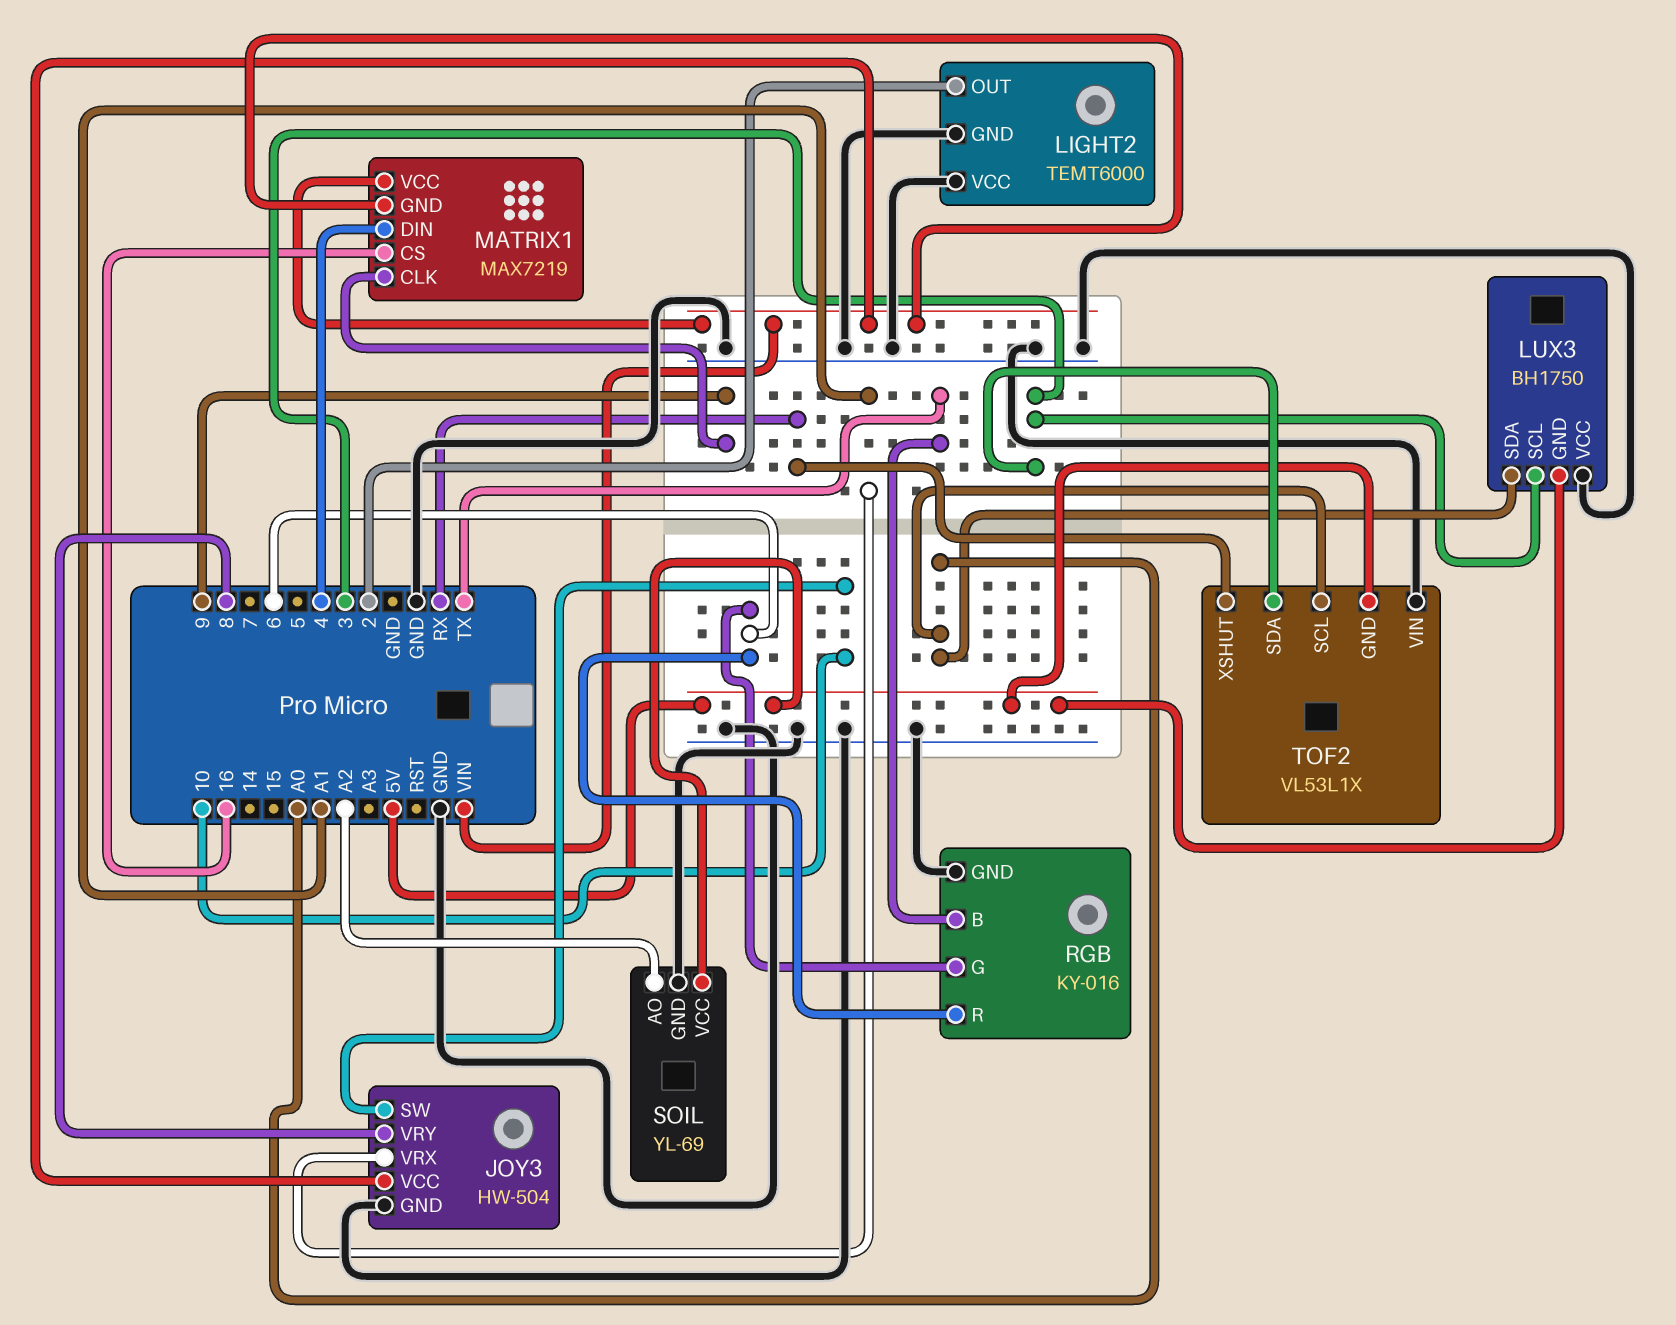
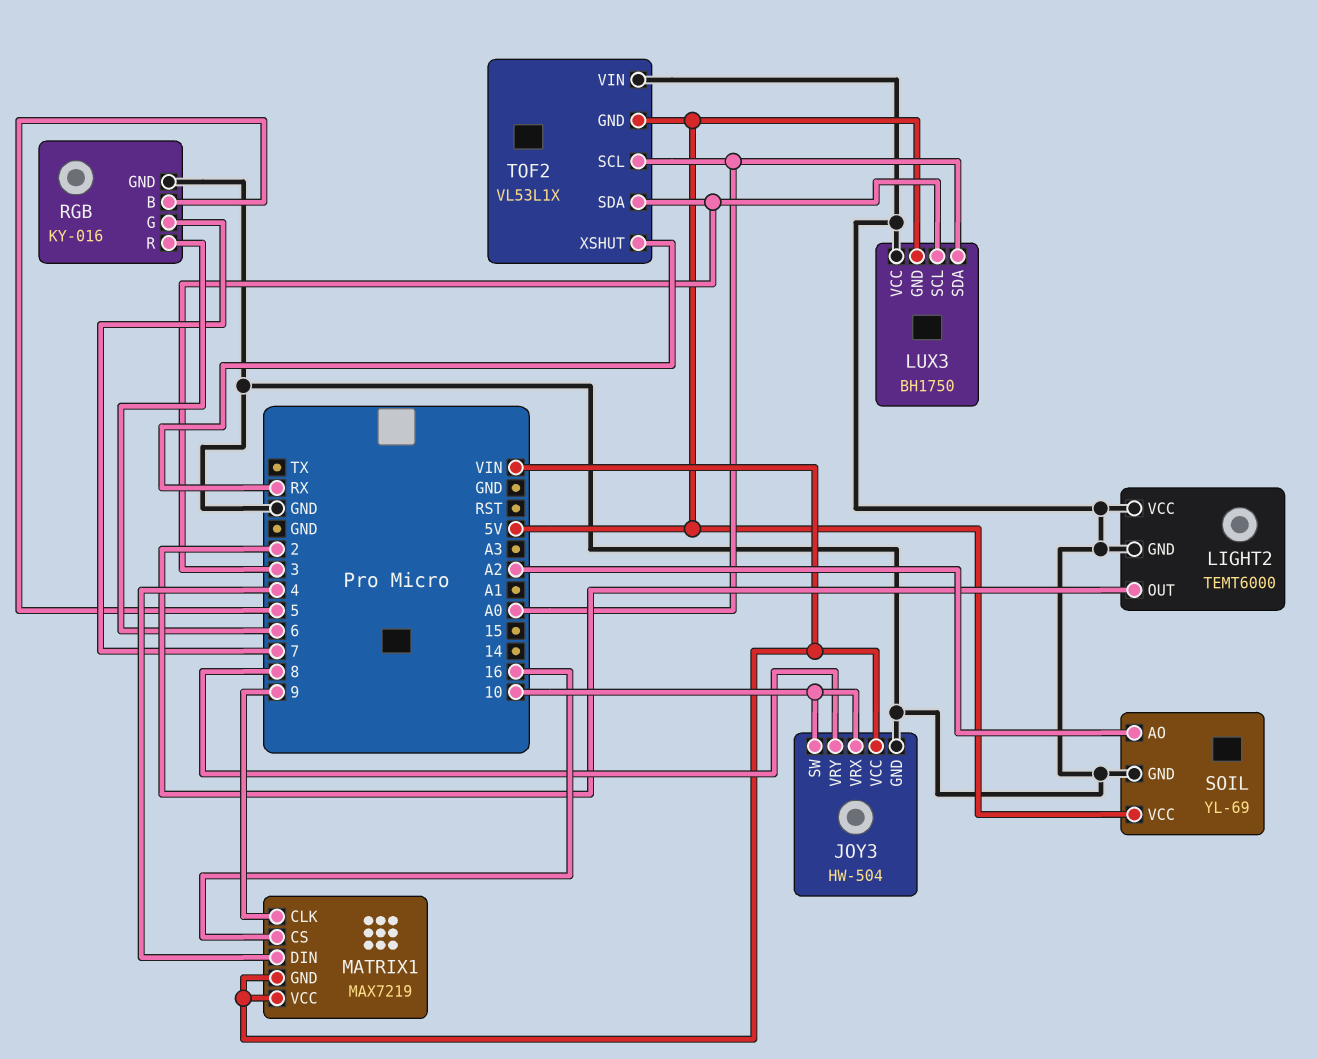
JOY3 pin VRX: A1 -> 10
RGB pin B: TX -> 5
RGB pin G: 6 -> 7

